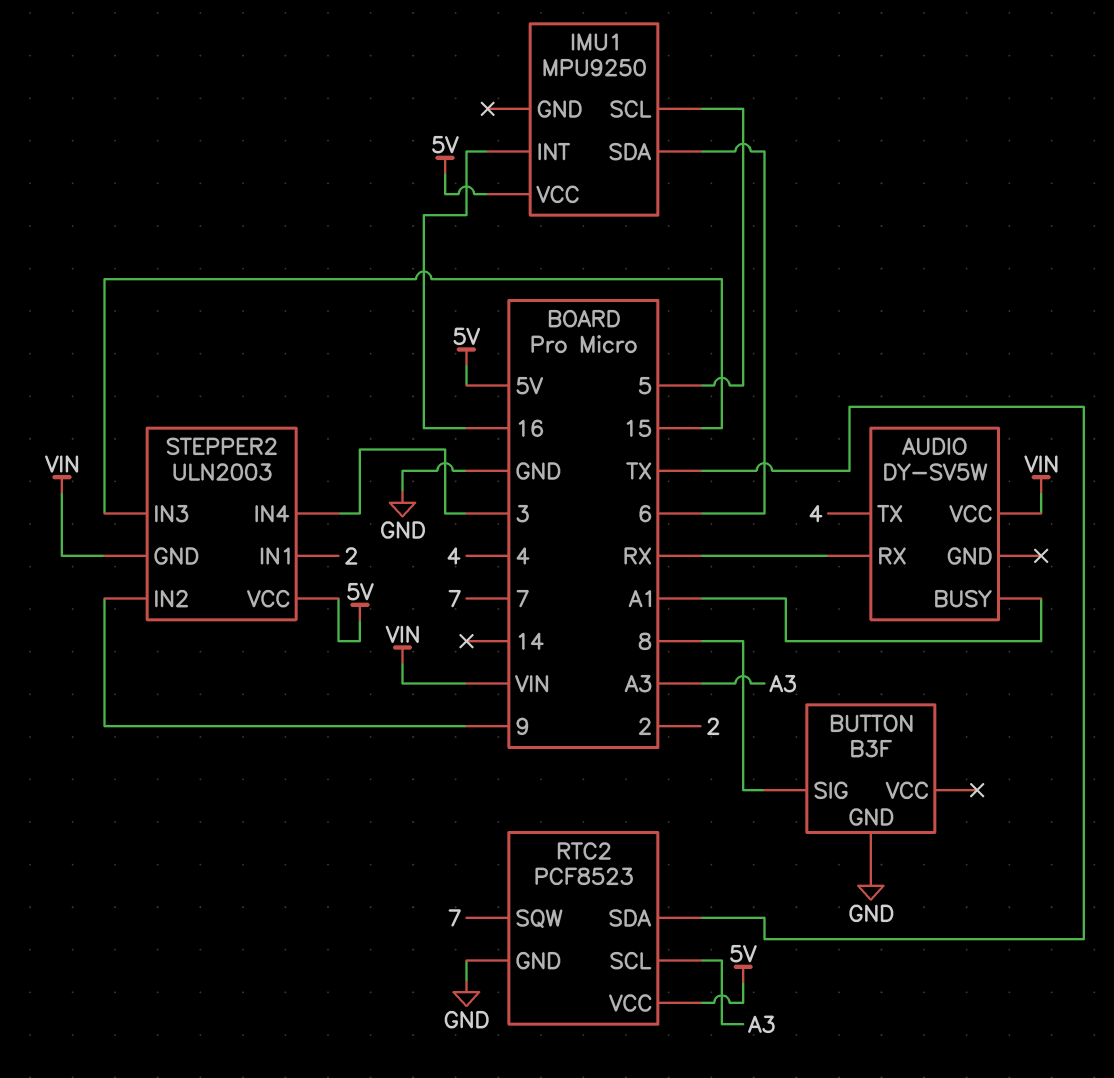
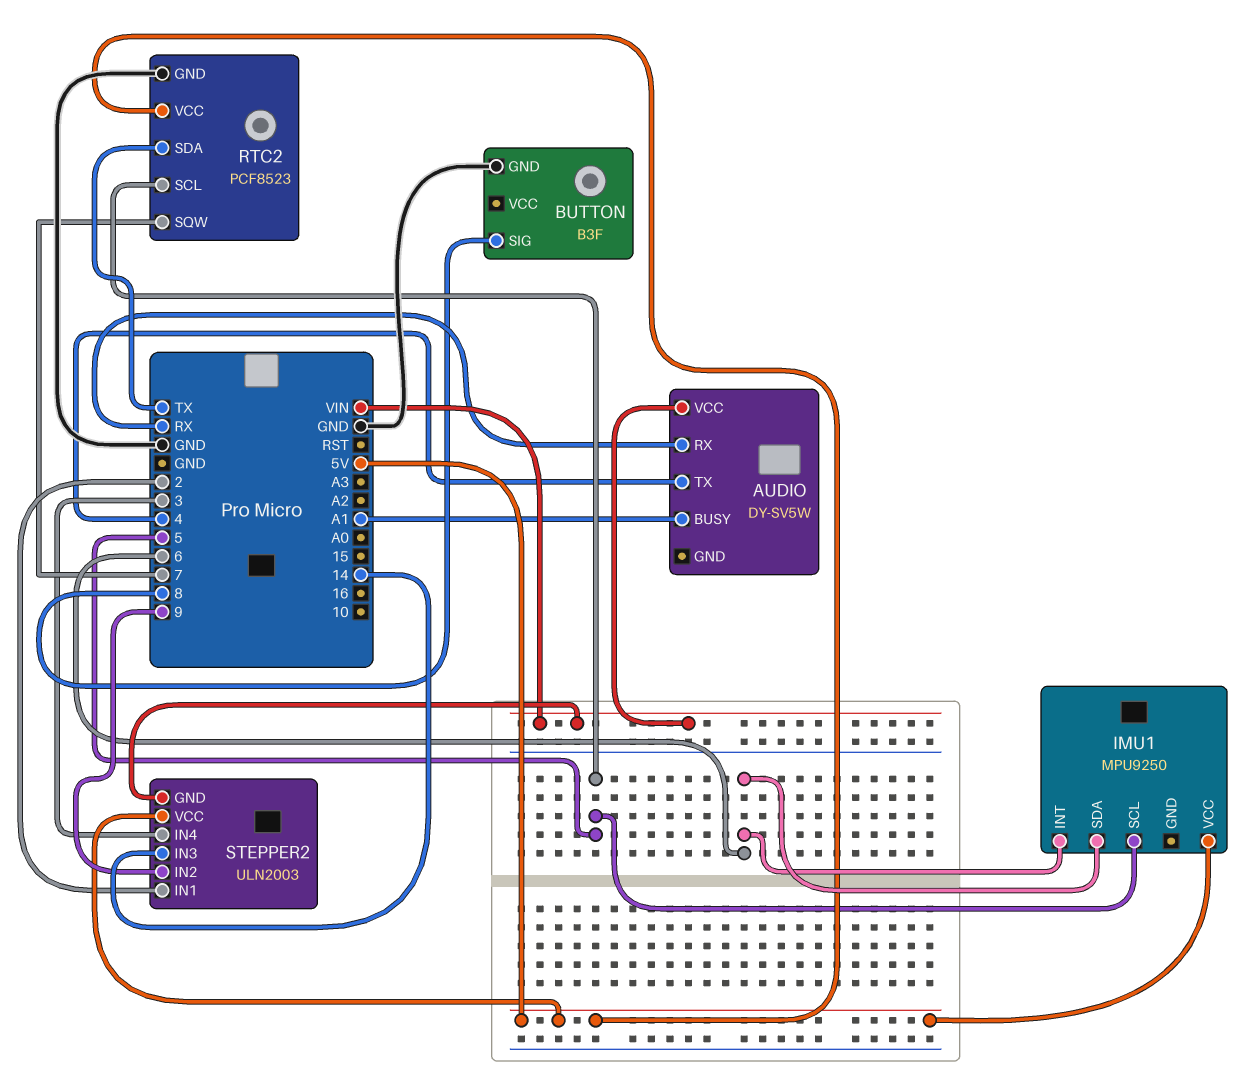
IMU1 pin INT: 16 -> 6
RTC2 pin SCL: A3 -> 5
STEPPER2 pin IN3: 15 -> 14

